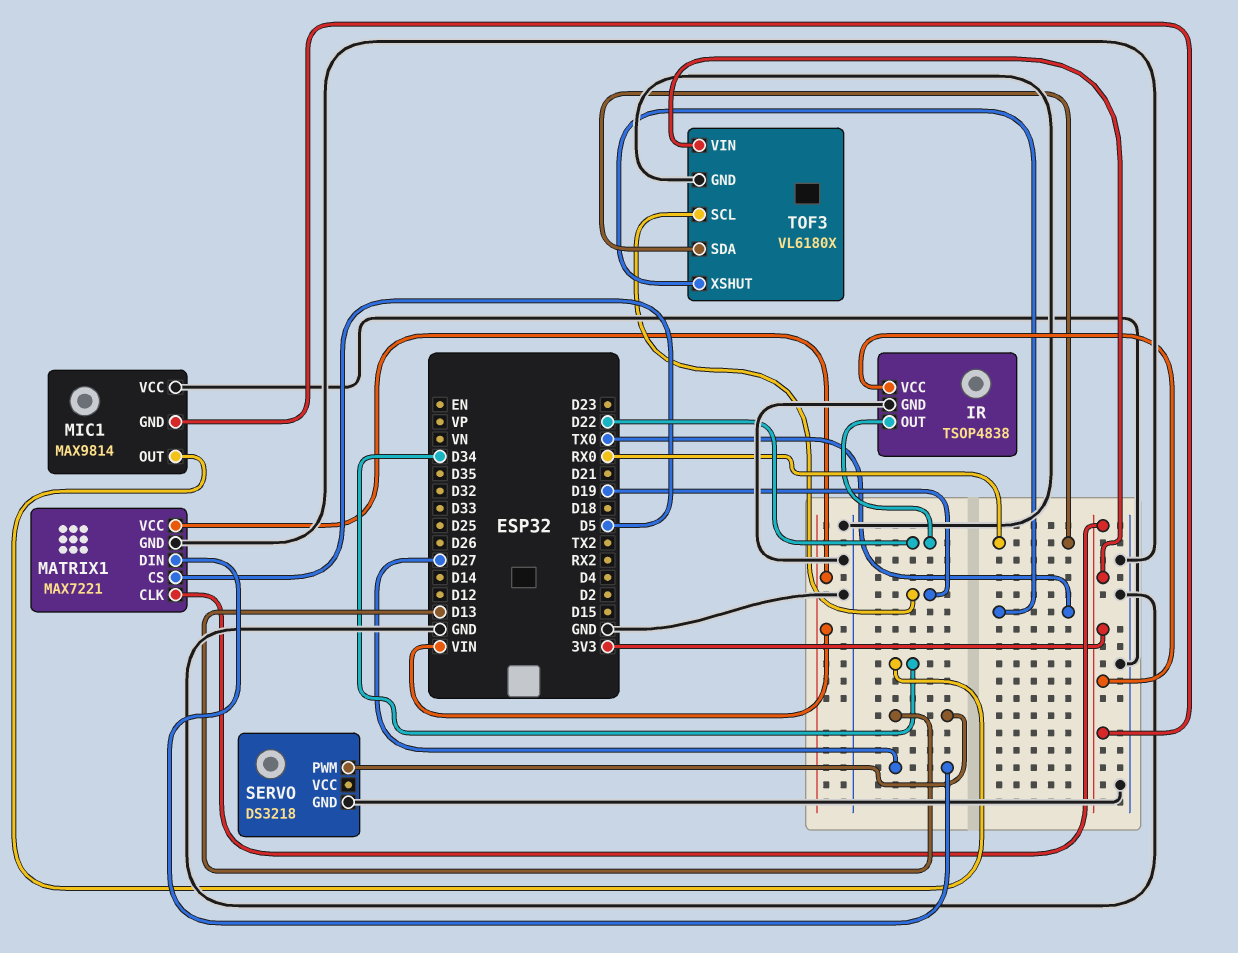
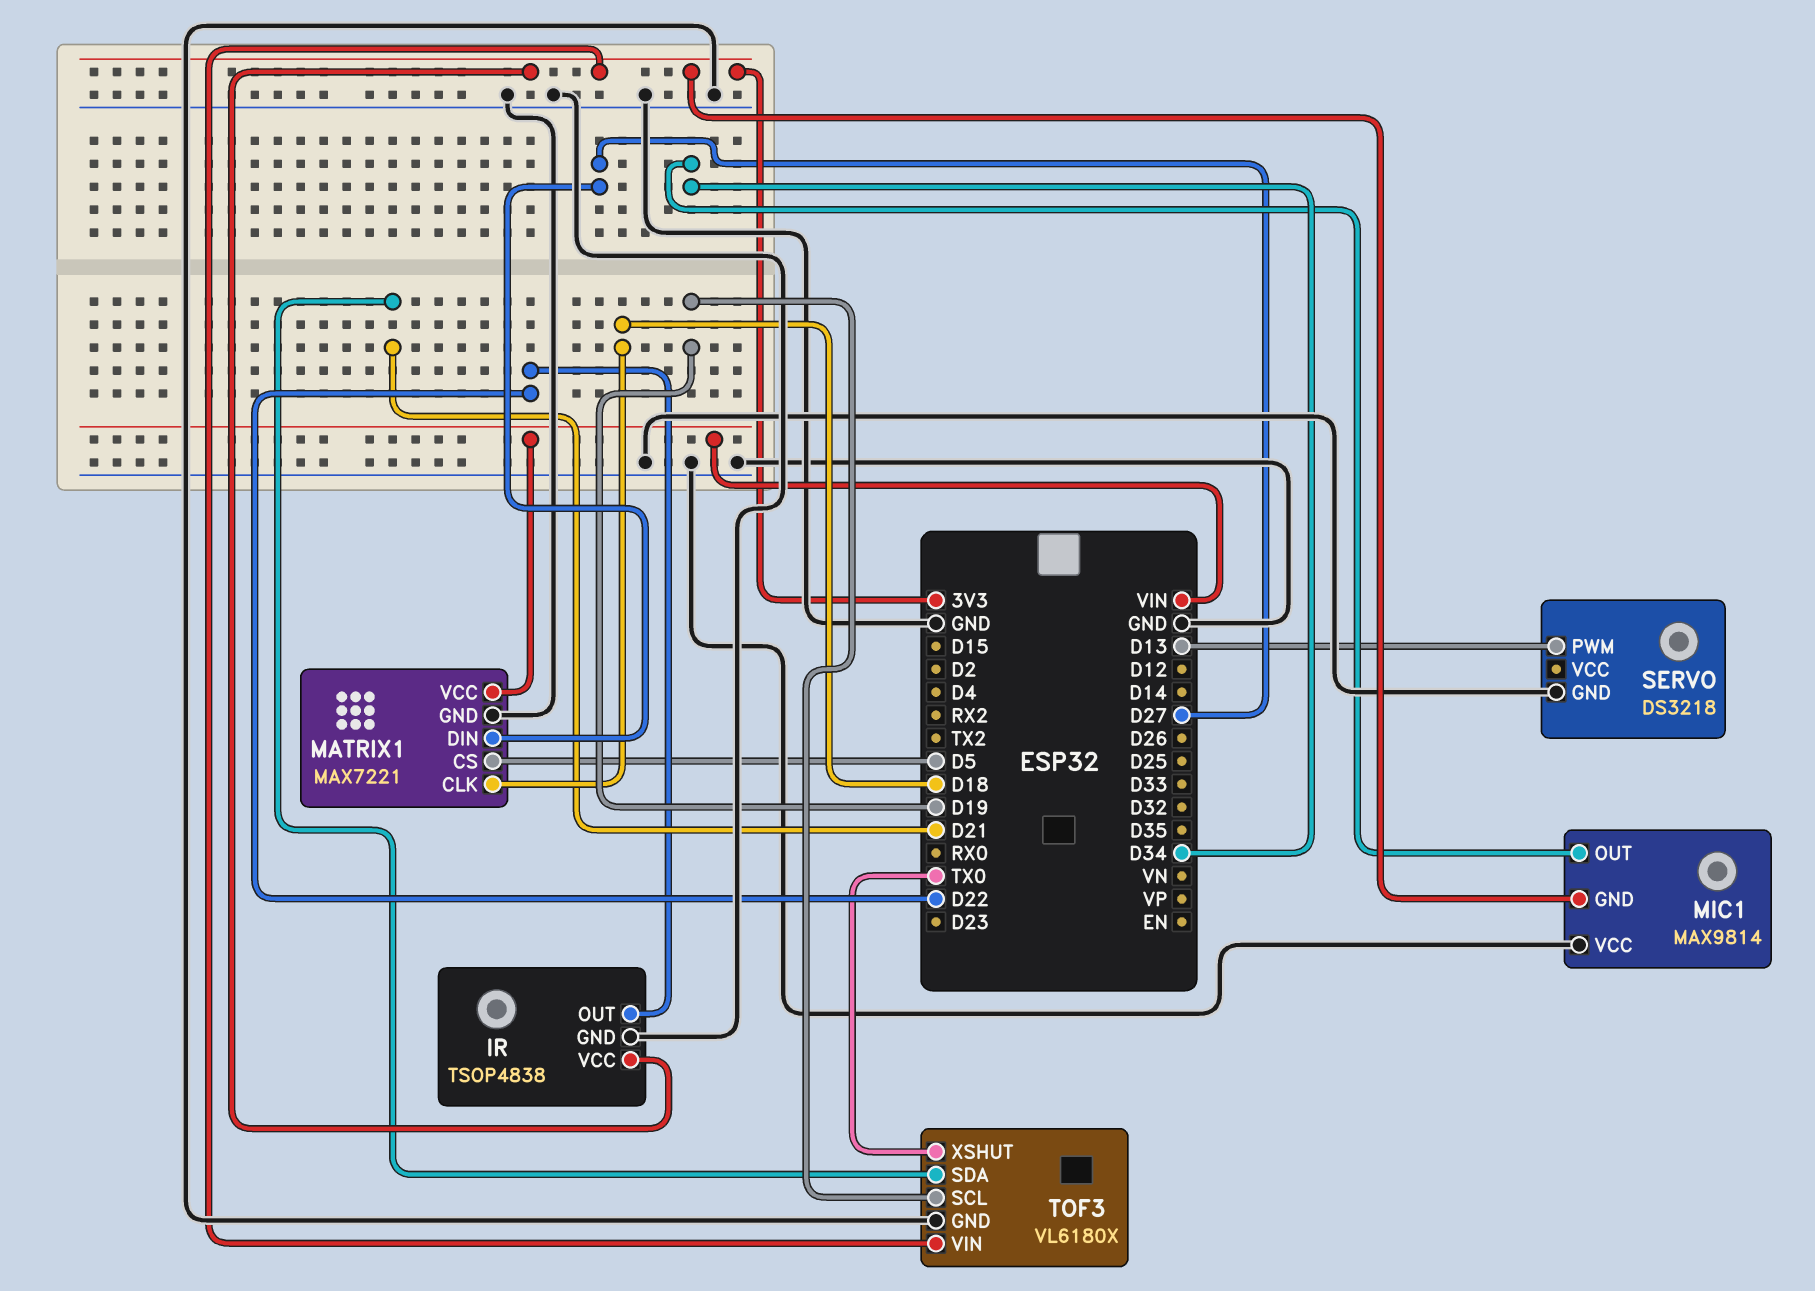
MATRIX1 pin CLK: 3V3 -> D18
TOF3 pin SDA: RX0 -> D21

